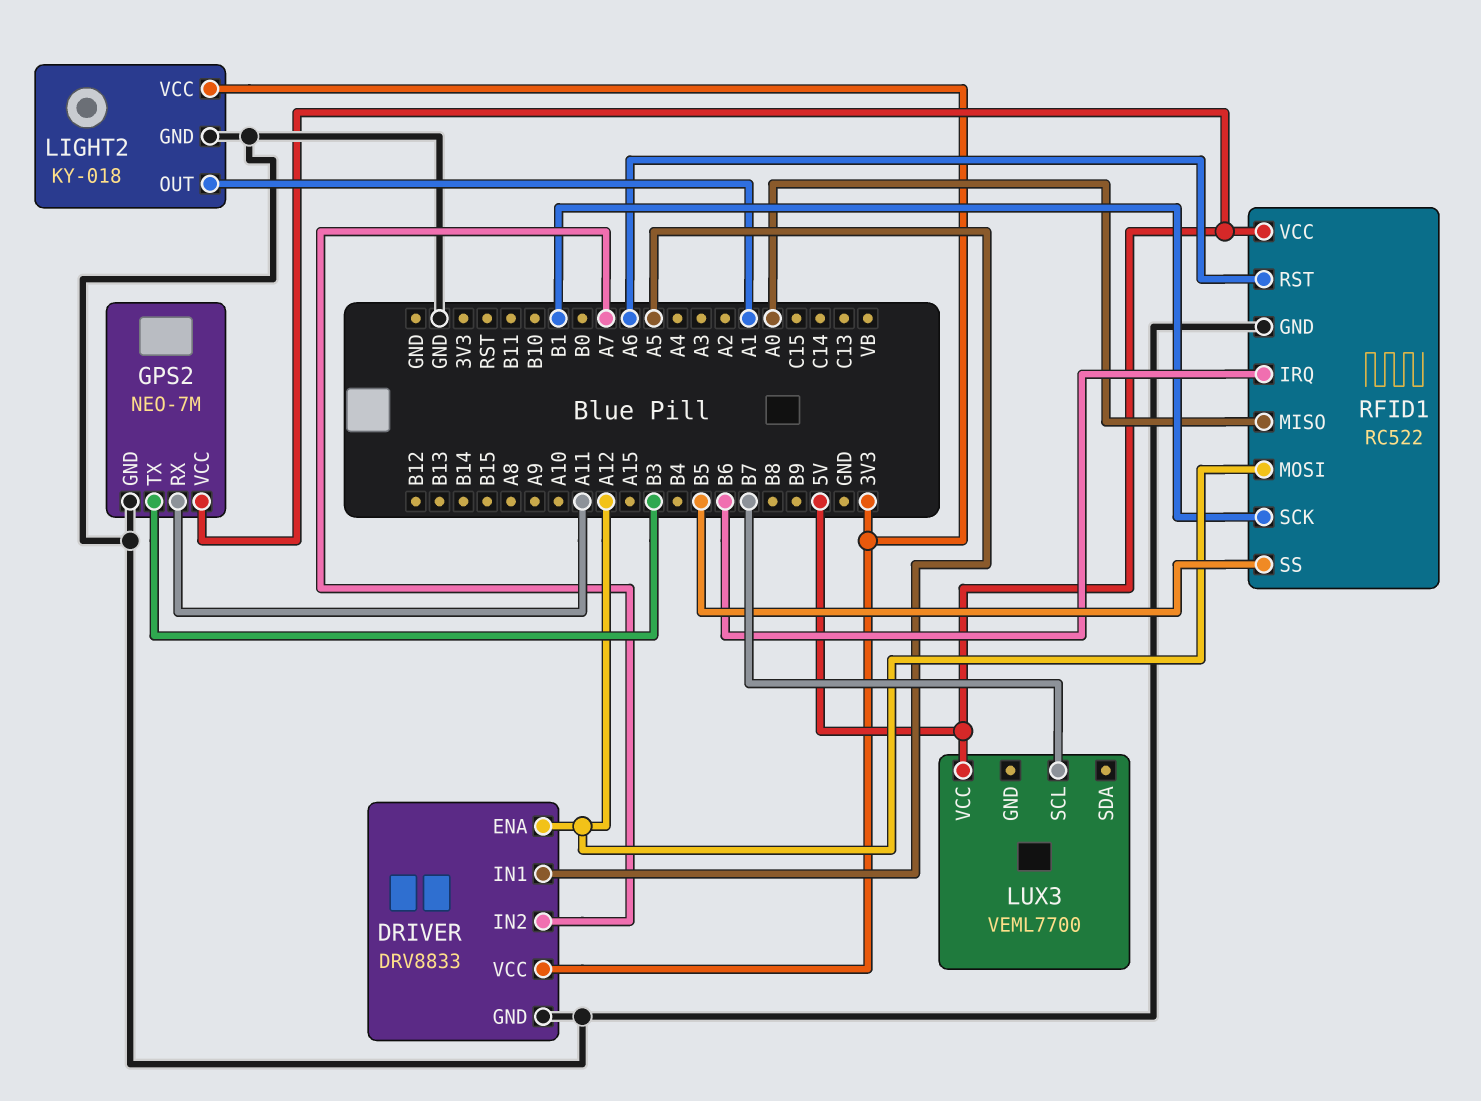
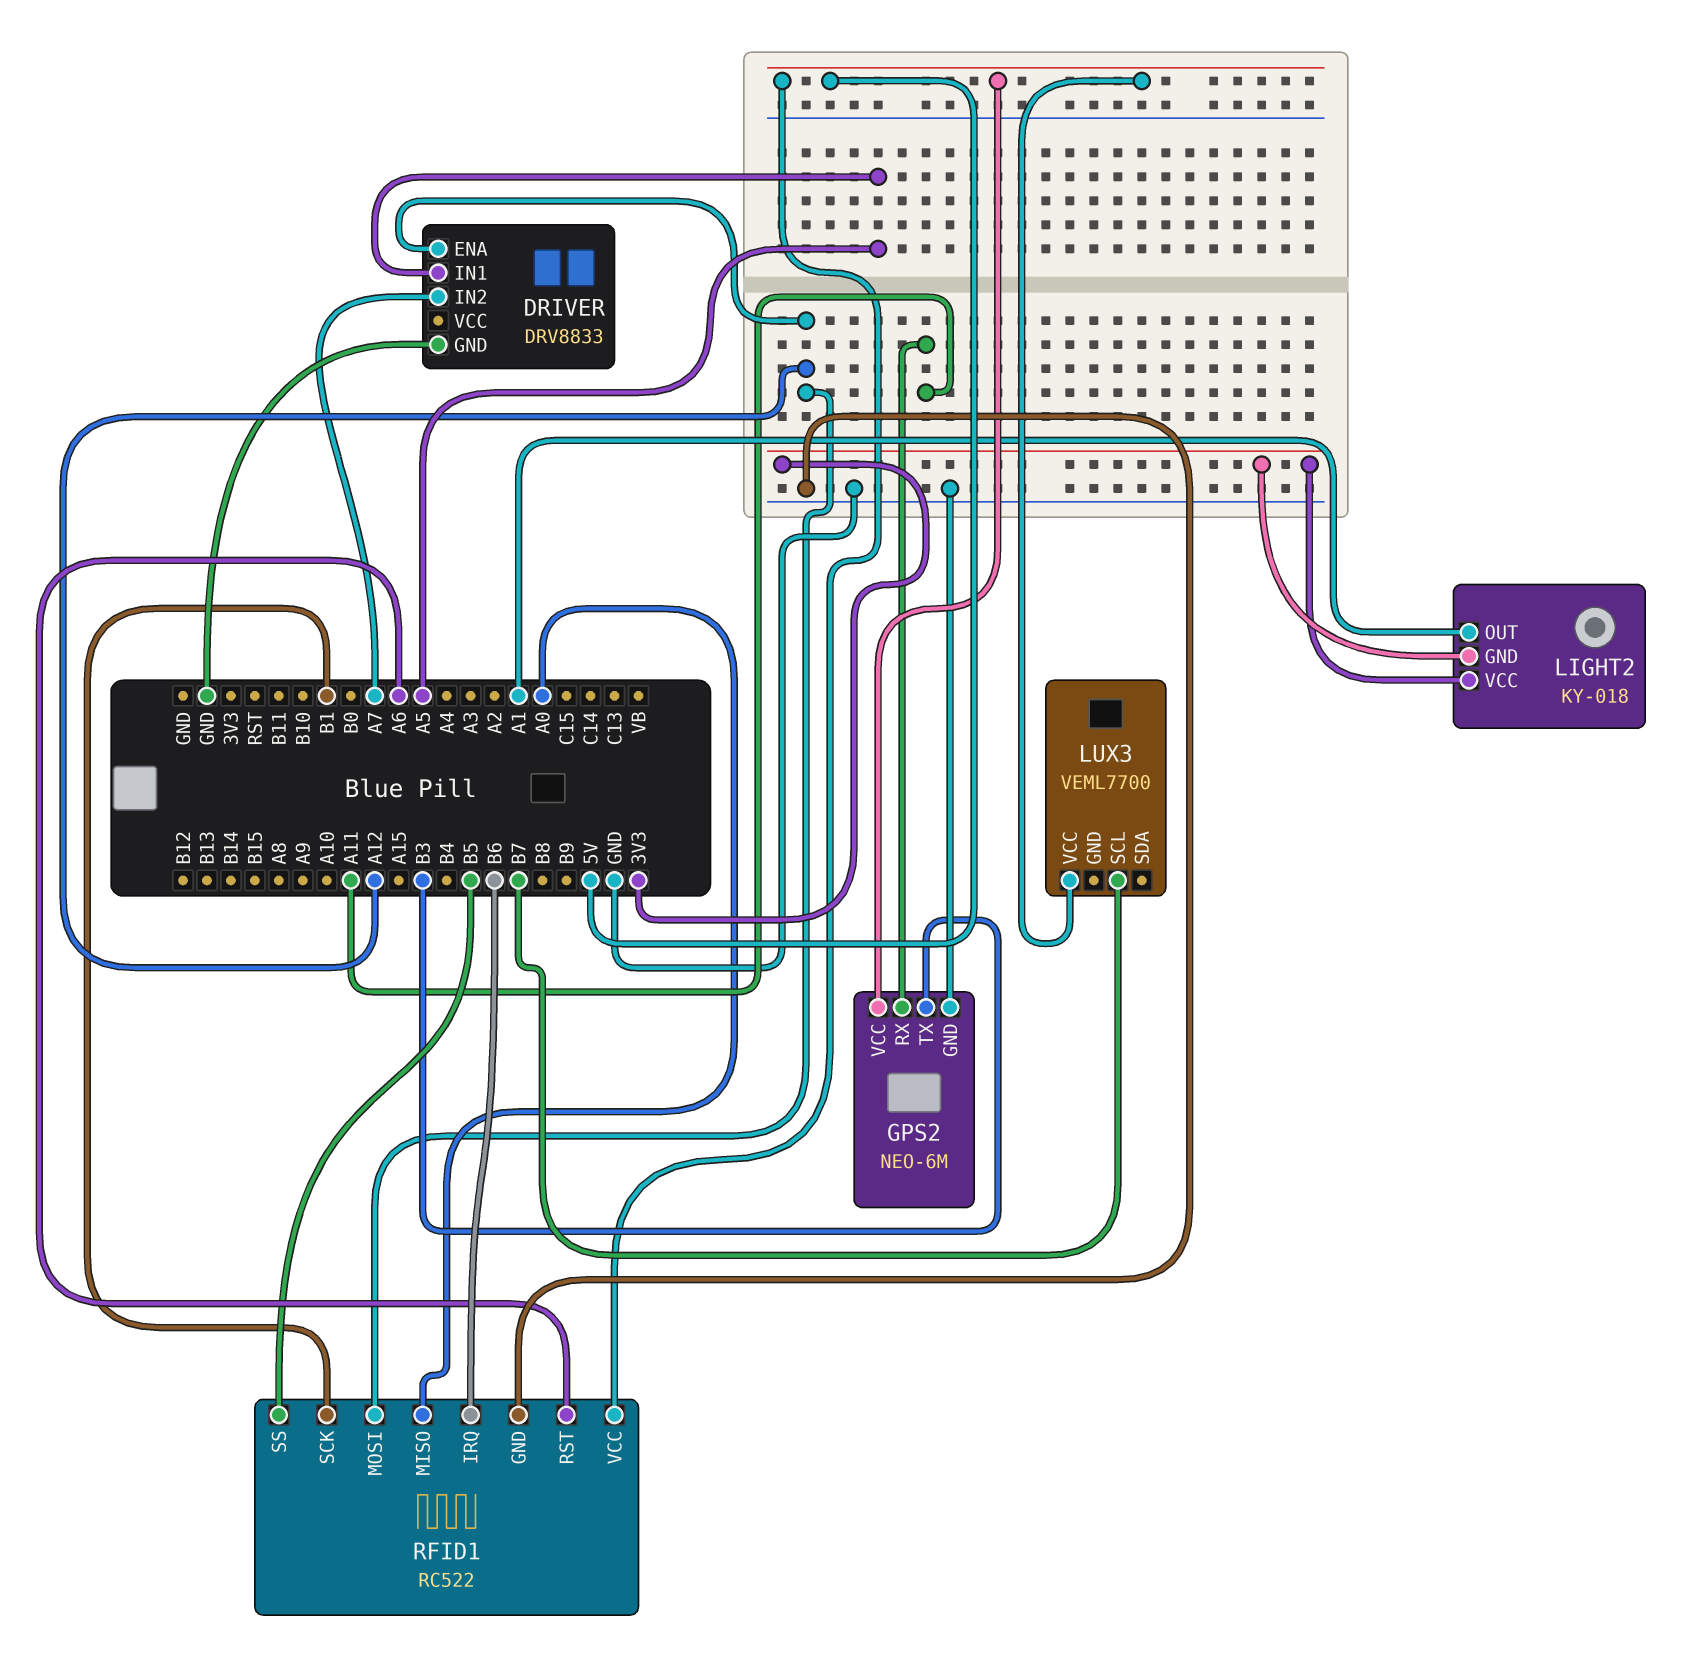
DRIVER pin VCC: 3V3 -> none
GPS2: NEO-7M -> NEO-6M
LIGHT2 pin GND: GND -> 3V3

